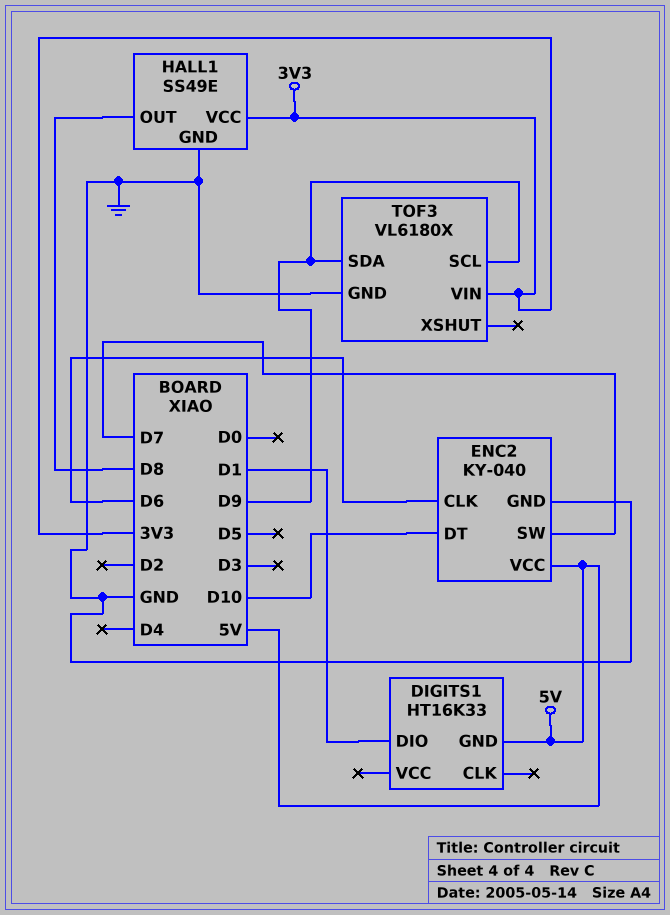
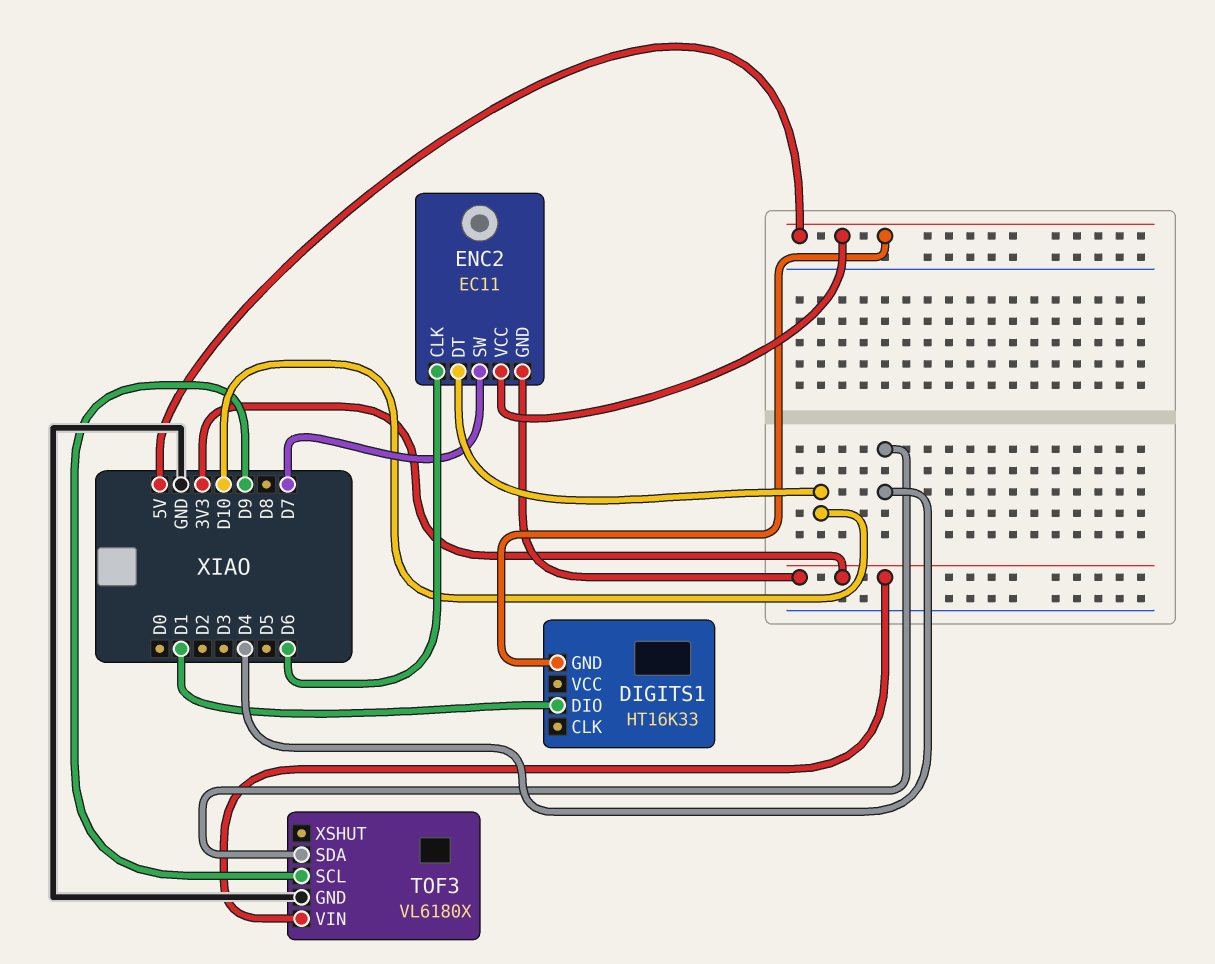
ENC2: KY-040 -> EC11
ENC2 pin GND: GND -> 3V3
HALL1: SS49E -> none
HALL1 pin GND: GND -> none
HALL1 pin OUT: D8 -> none
HALL1 pin VCC: 3V3 -> none
TOF3 pin SDA: D9 -> D4

